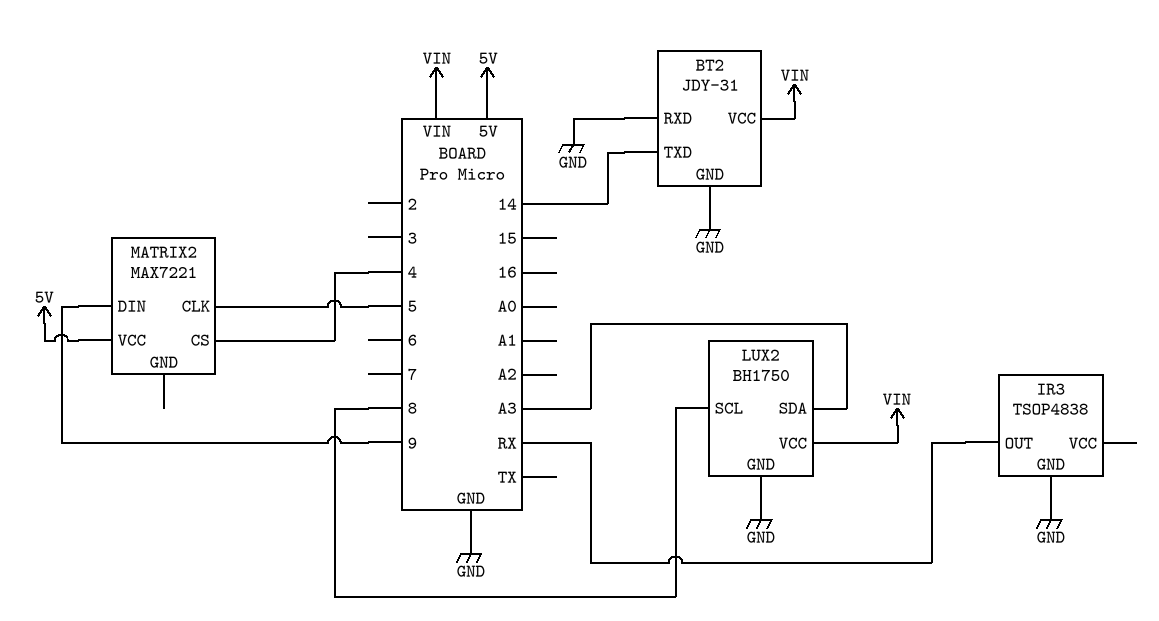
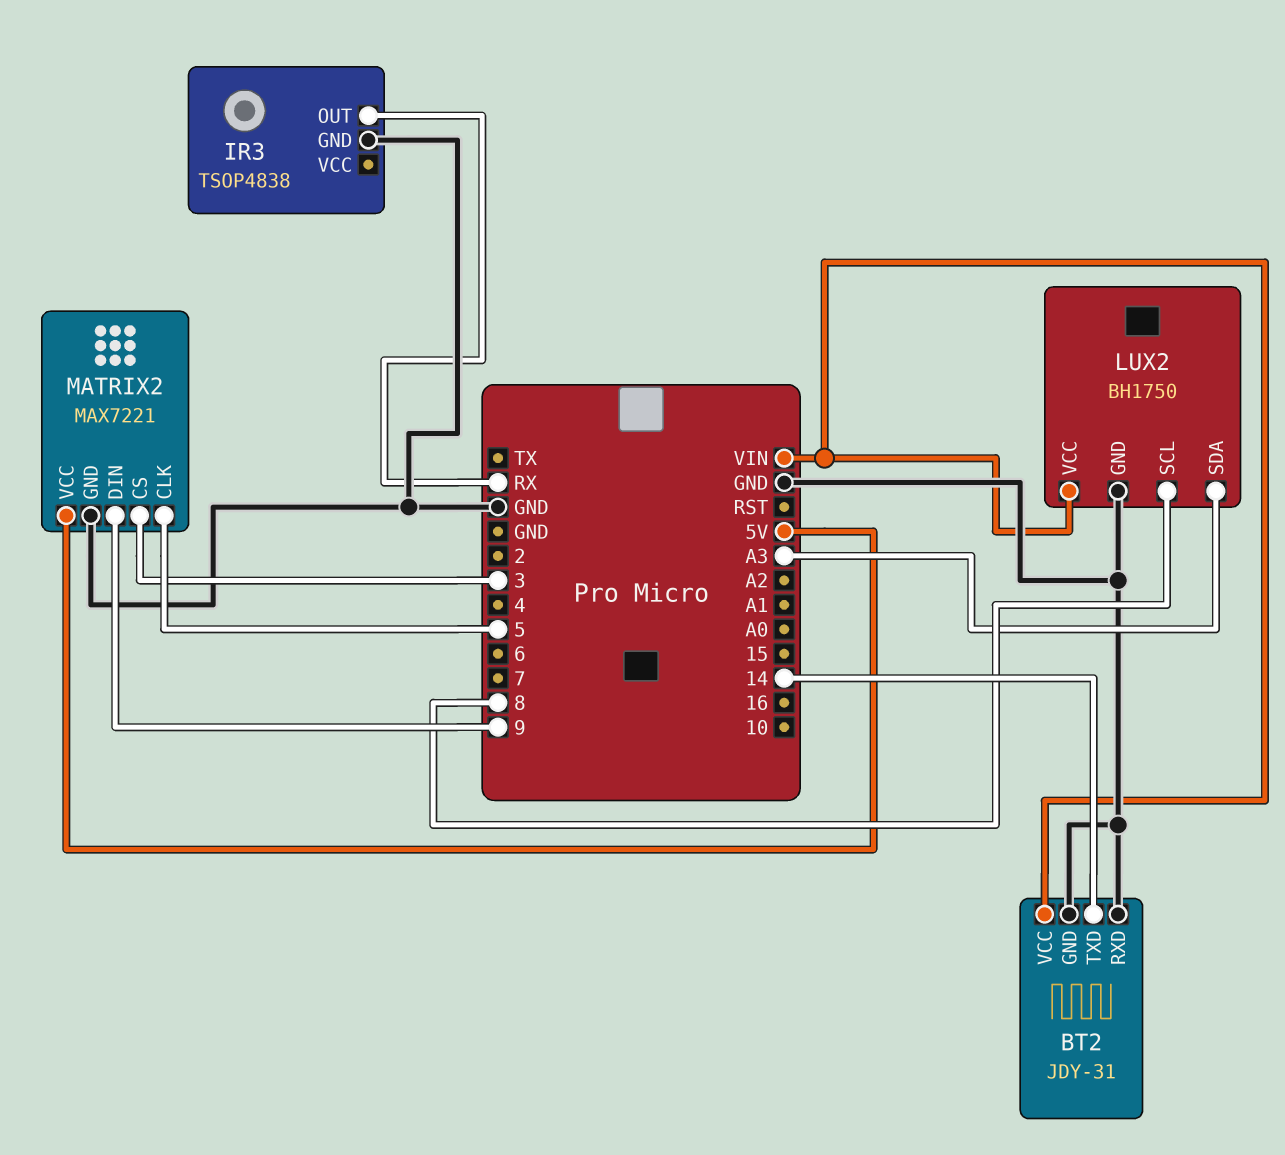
MATRIX2 pin CS: 4 -> 3
MATRIX2 pin GND: none -> GND

